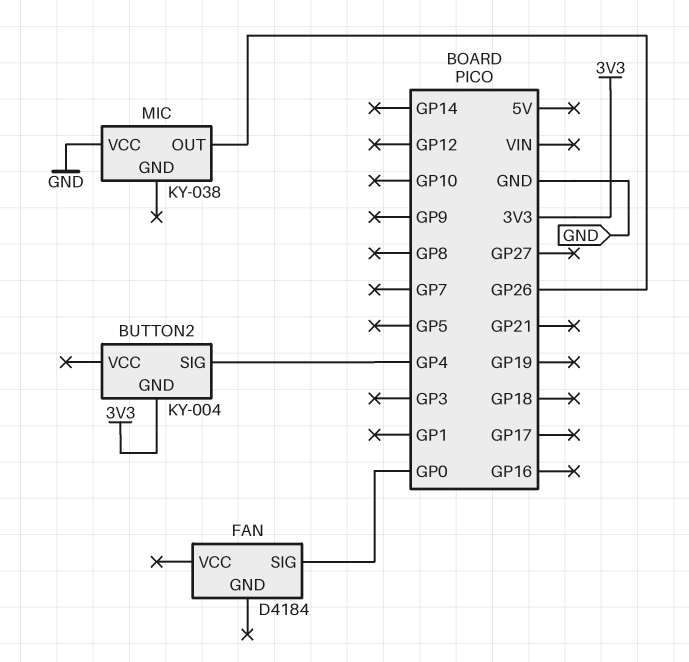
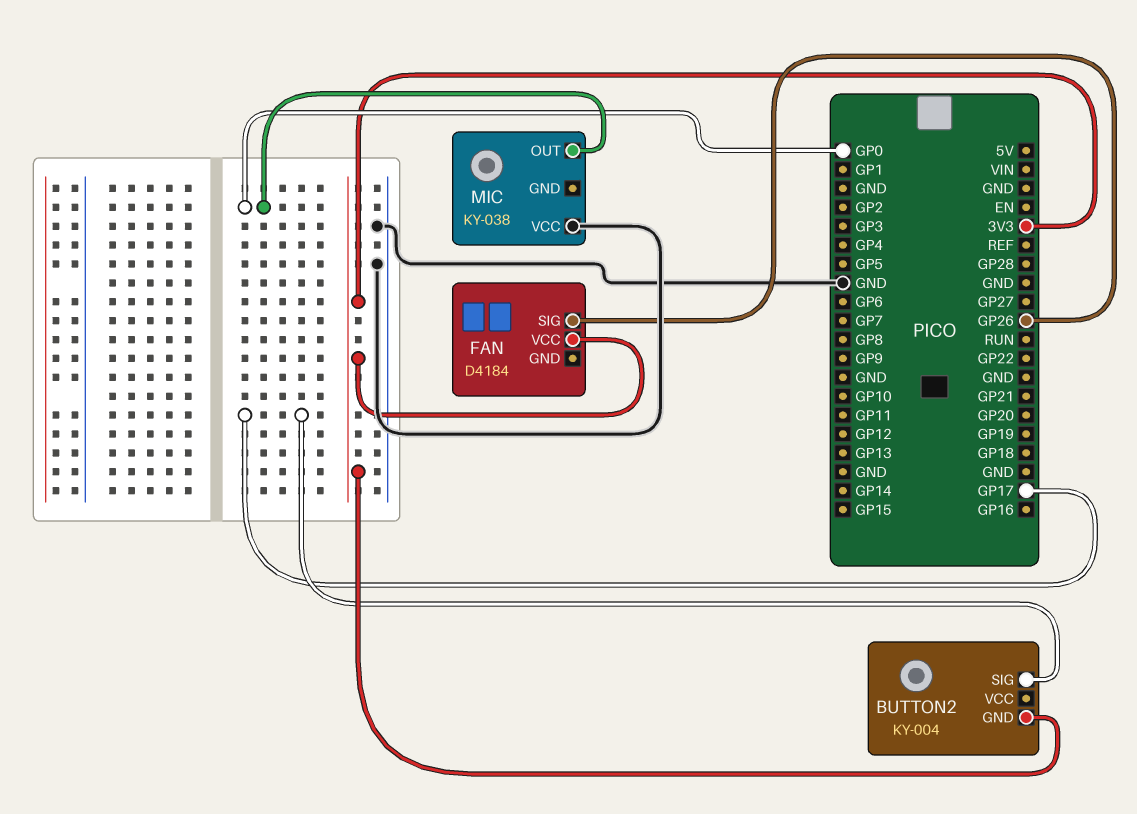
BUTTON2 pin SIG: GP4 -> GP17
FAN pin SIG: GP0 -> GP26
FAN pin VCC: none -> 3V3
MIC pin OUT: GP26 -> GP0

